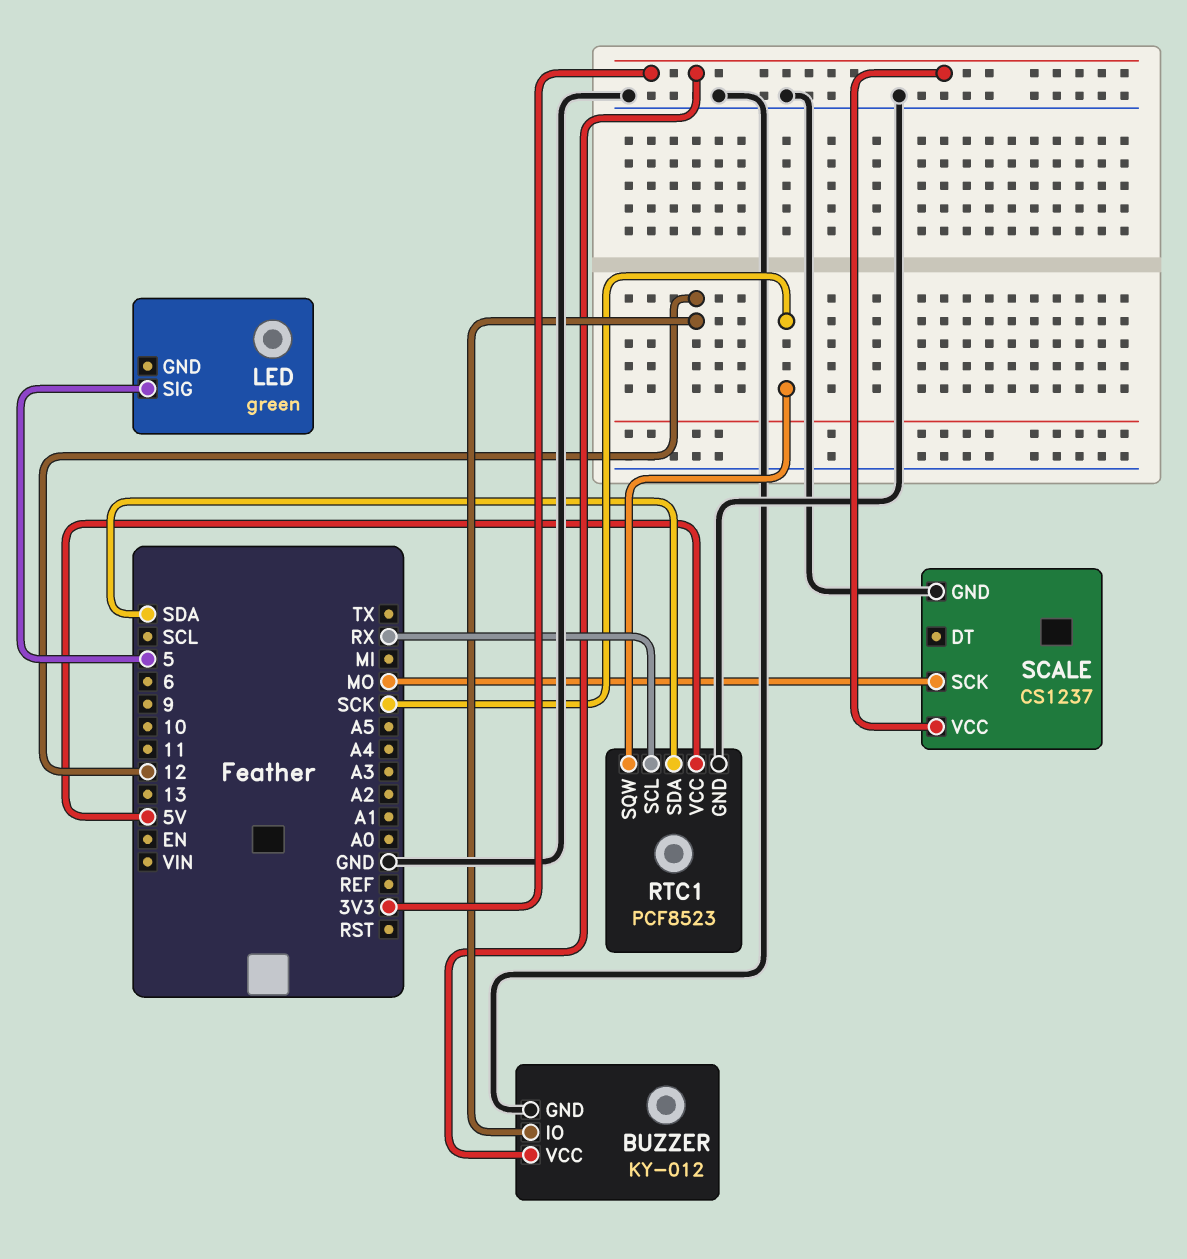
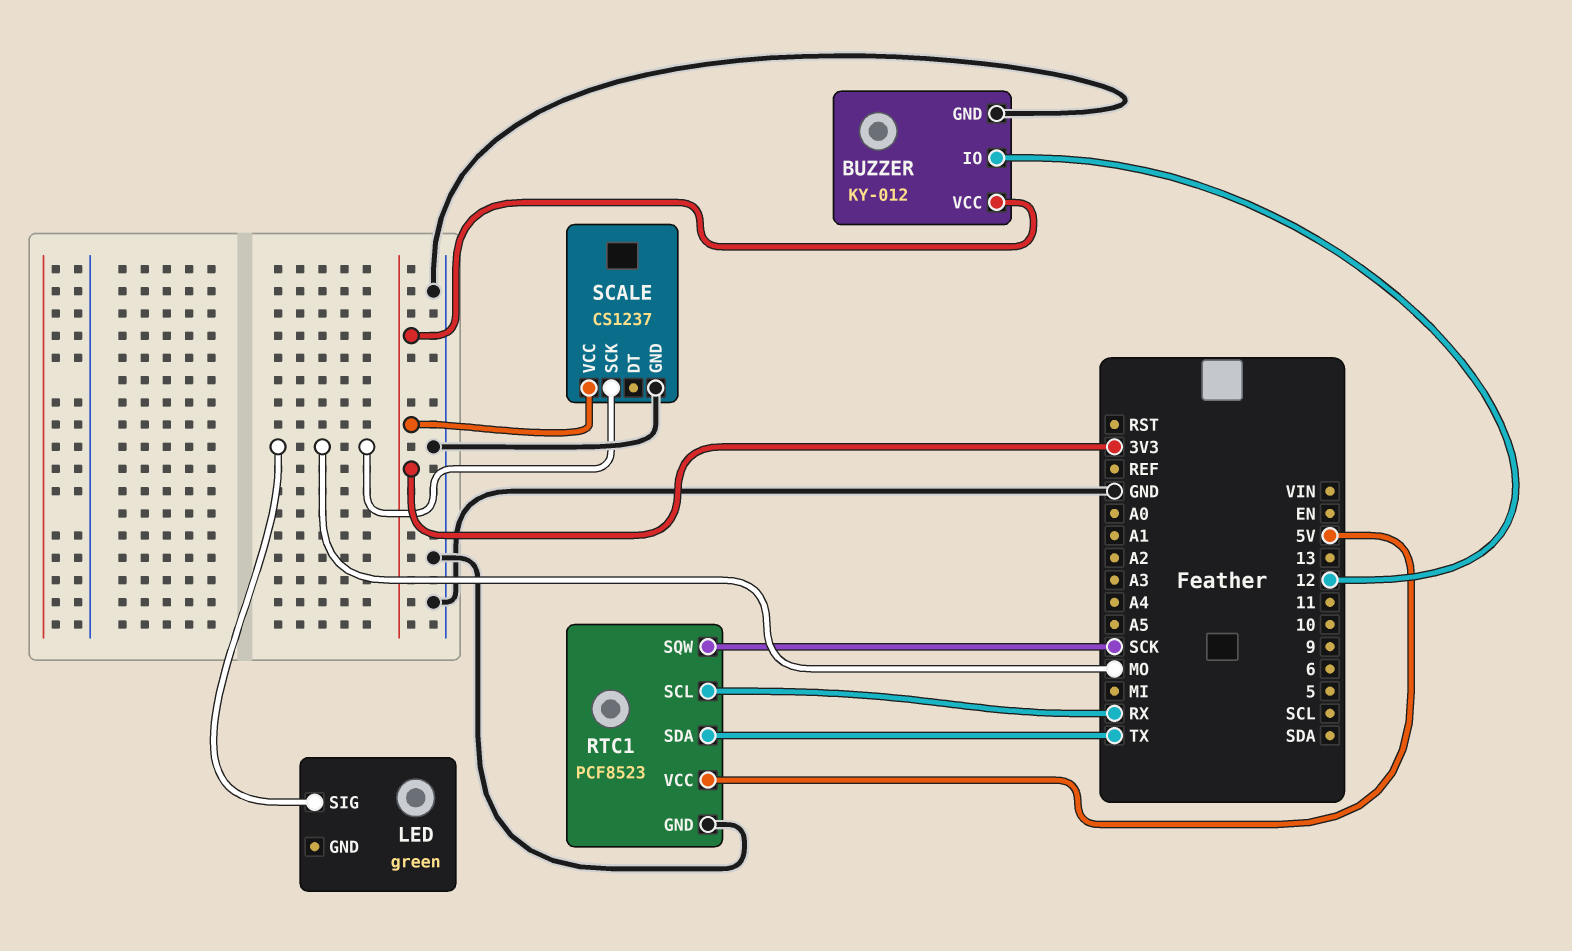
LED pin SIG: 5 -> MO
RTC1 pin SDA: SDA -> TX

